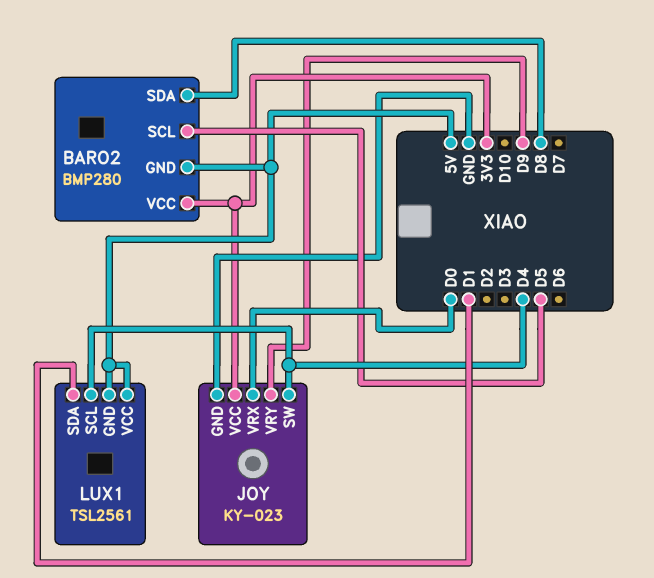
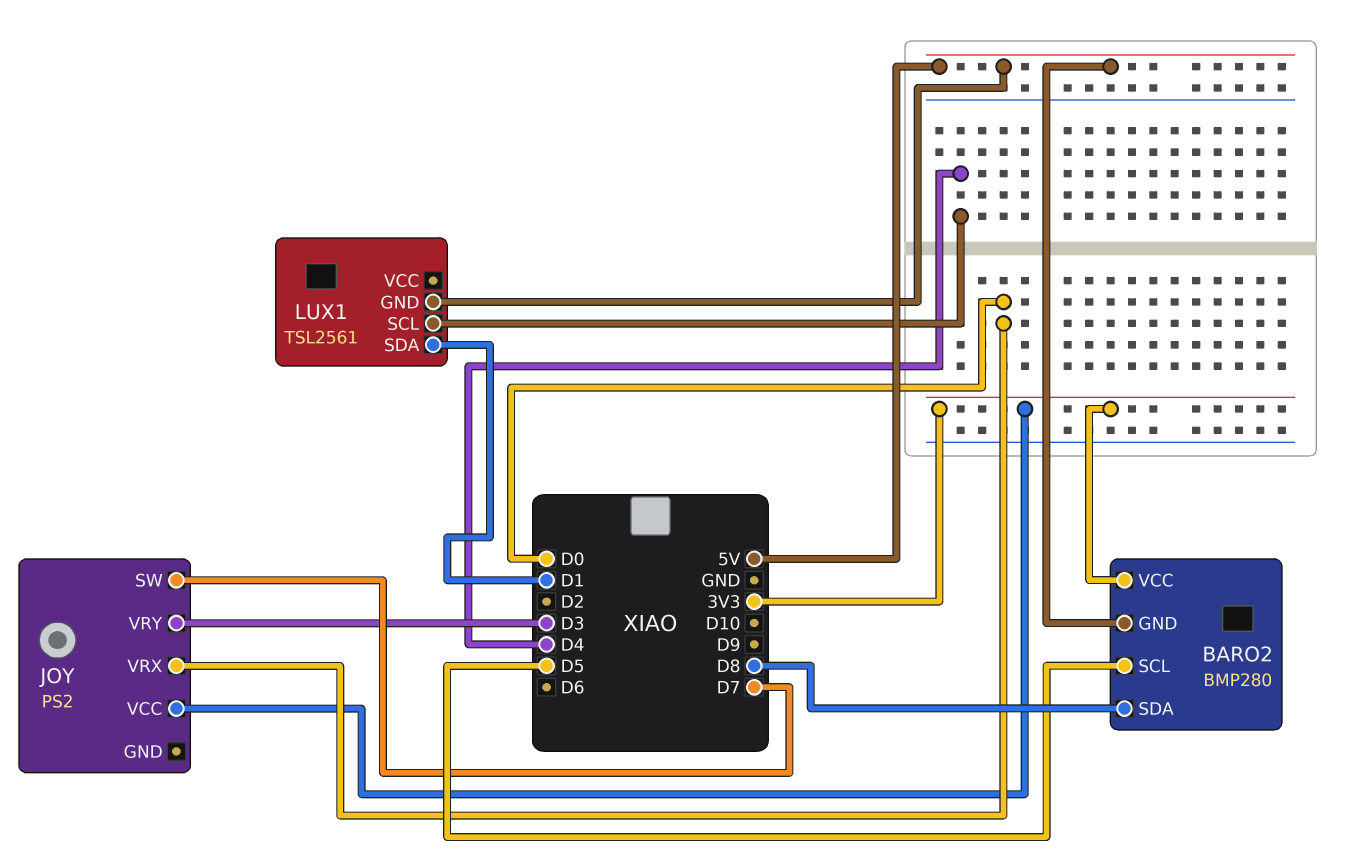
JOY: KY-023 -> PS2
JOY pin GND: GND -> none
JOY pin SW: D4 -> D7
JOY pin VRY: D9 -> D3
LUX1 pin VCC: 5V -> none

